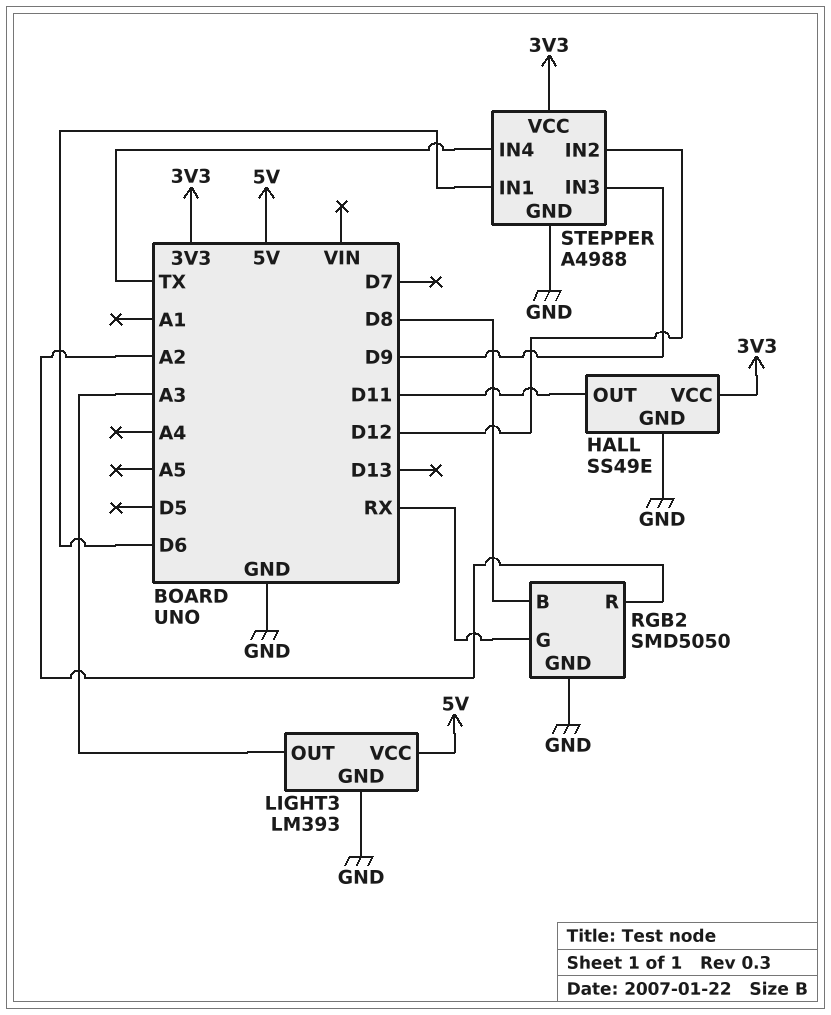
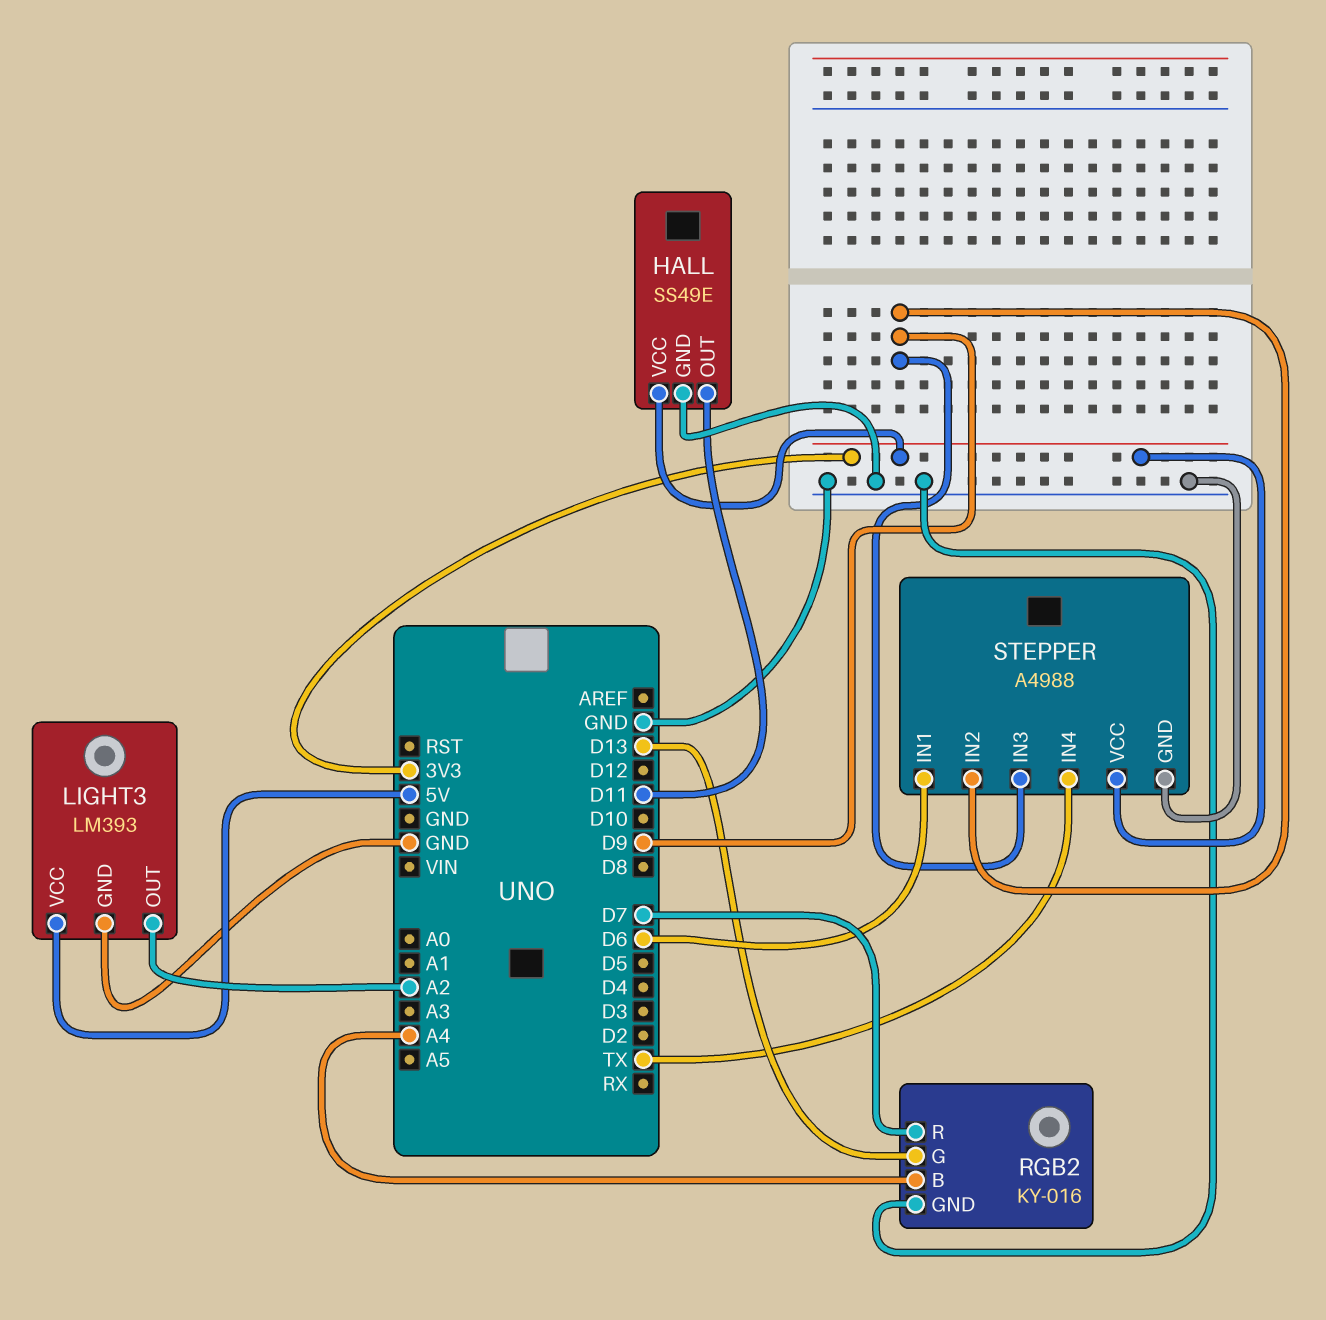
LIGHT3 pin OUT: A3 -> A2
RGB2: SMD5050 -> KY-016
RGB2 pin B: D8 -> A4
RGB2 pin G: RX -> D13
RGB2 pin R: A2 -> D7
STEPPER pin IN2: D12 -> D9

